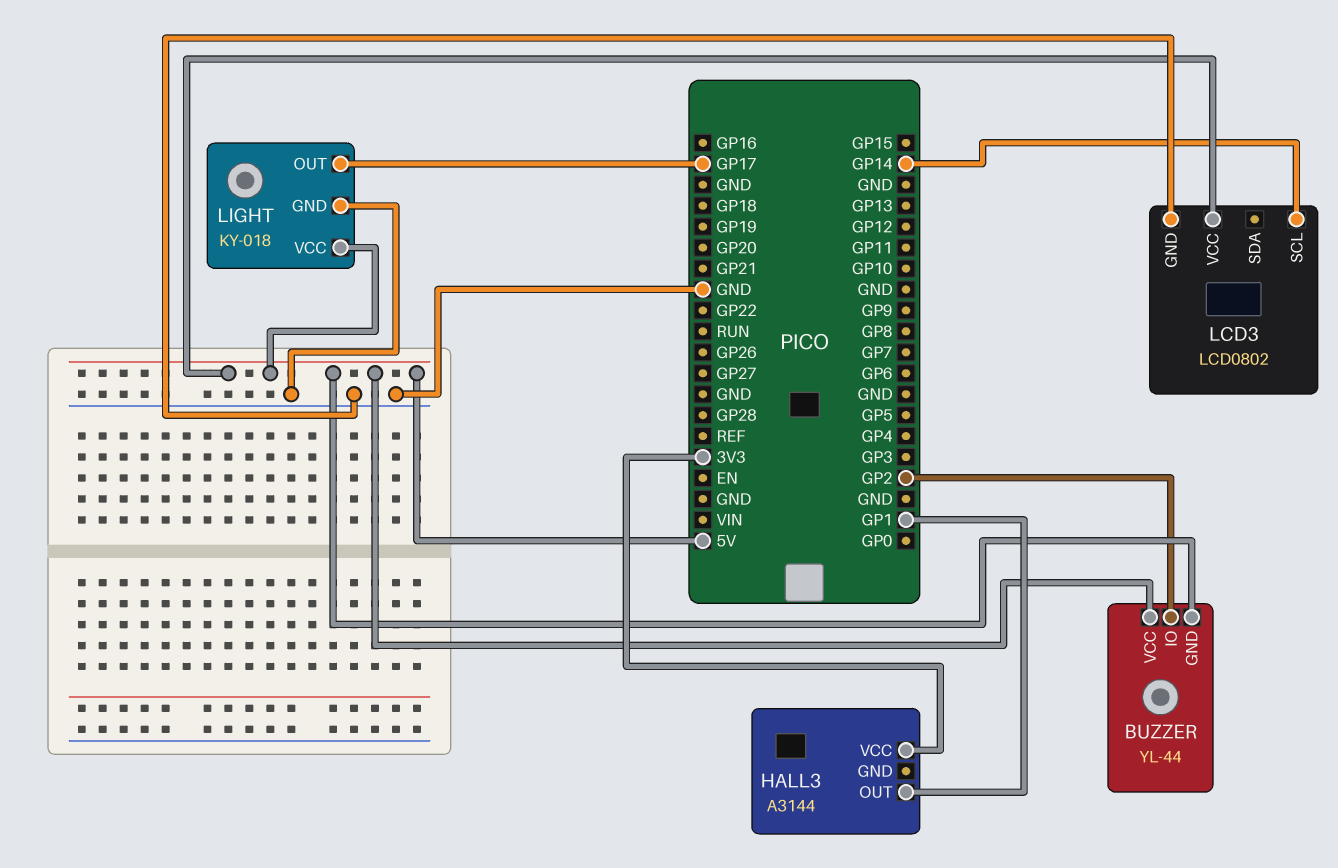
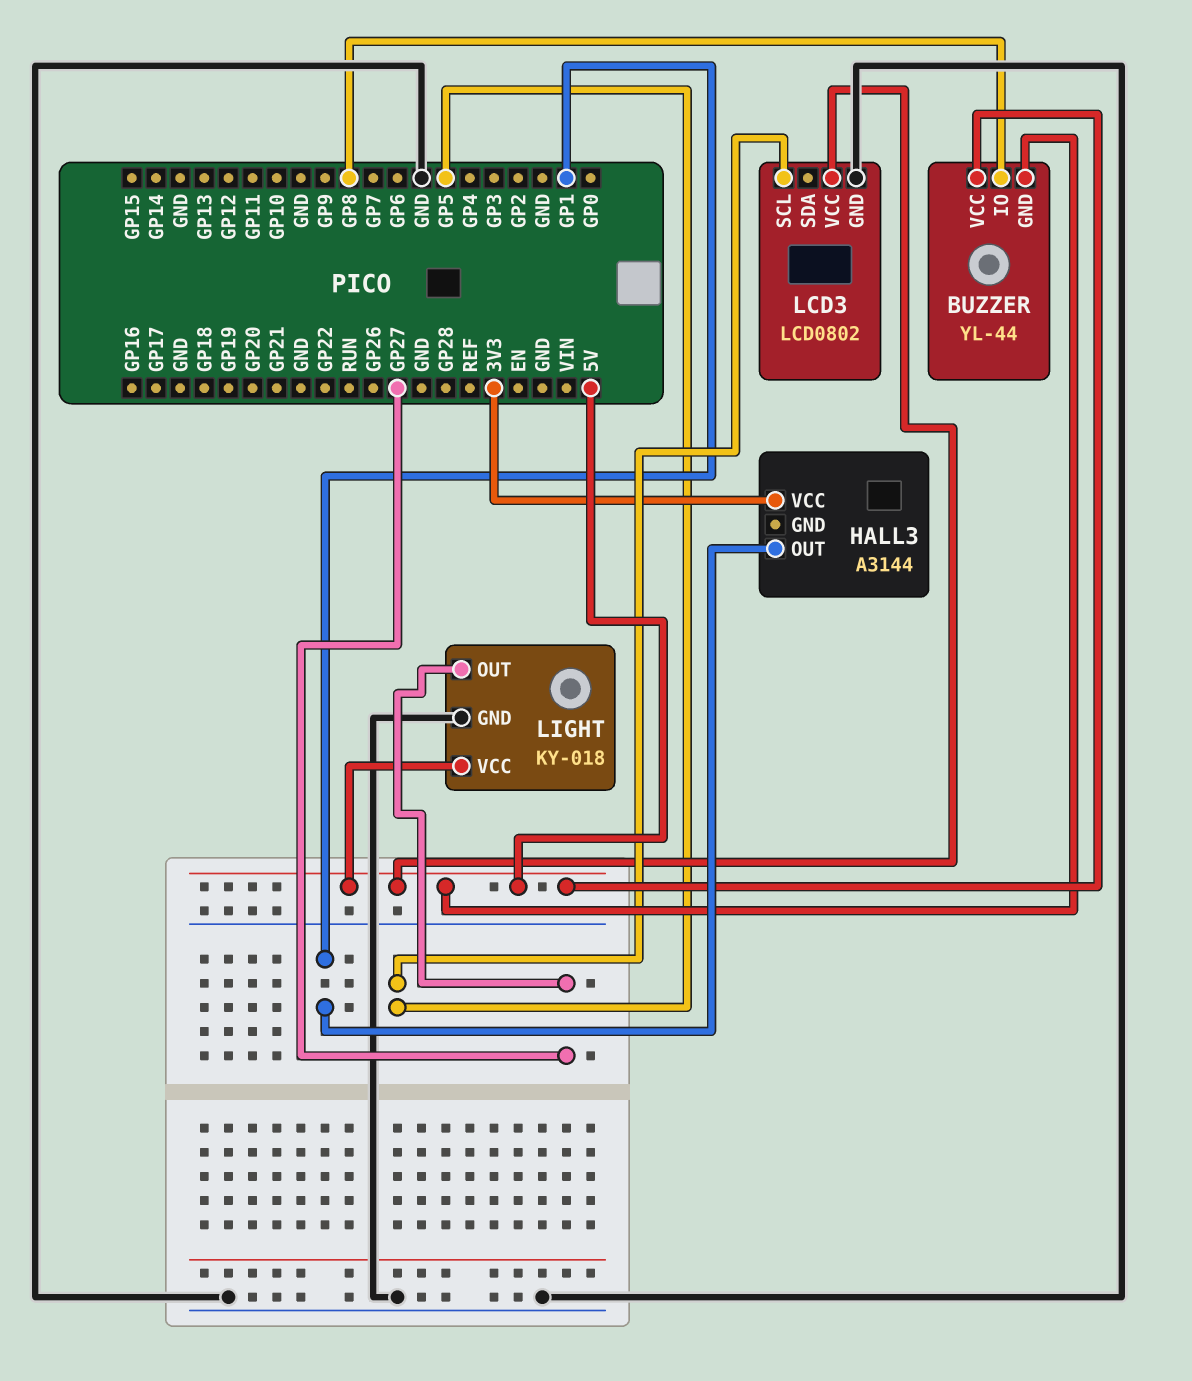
BUZZER pin IO: GP2 -> GP8
LCD3 pin SCL: GP14 -> GP5
LIGHT pin OUT: GP17 -> GP27

